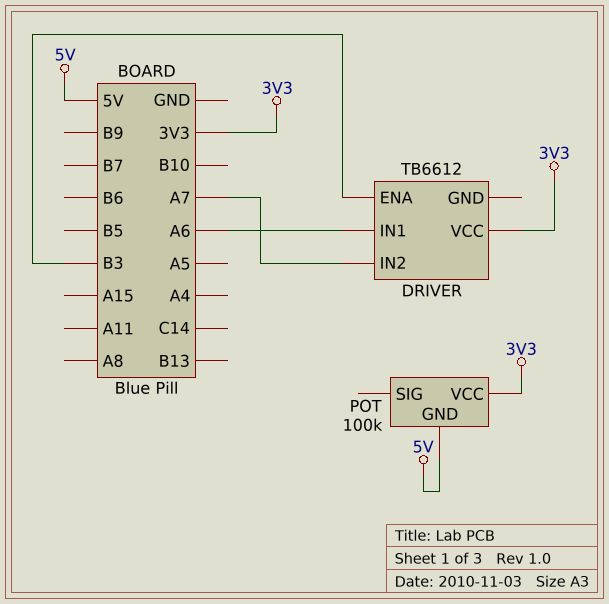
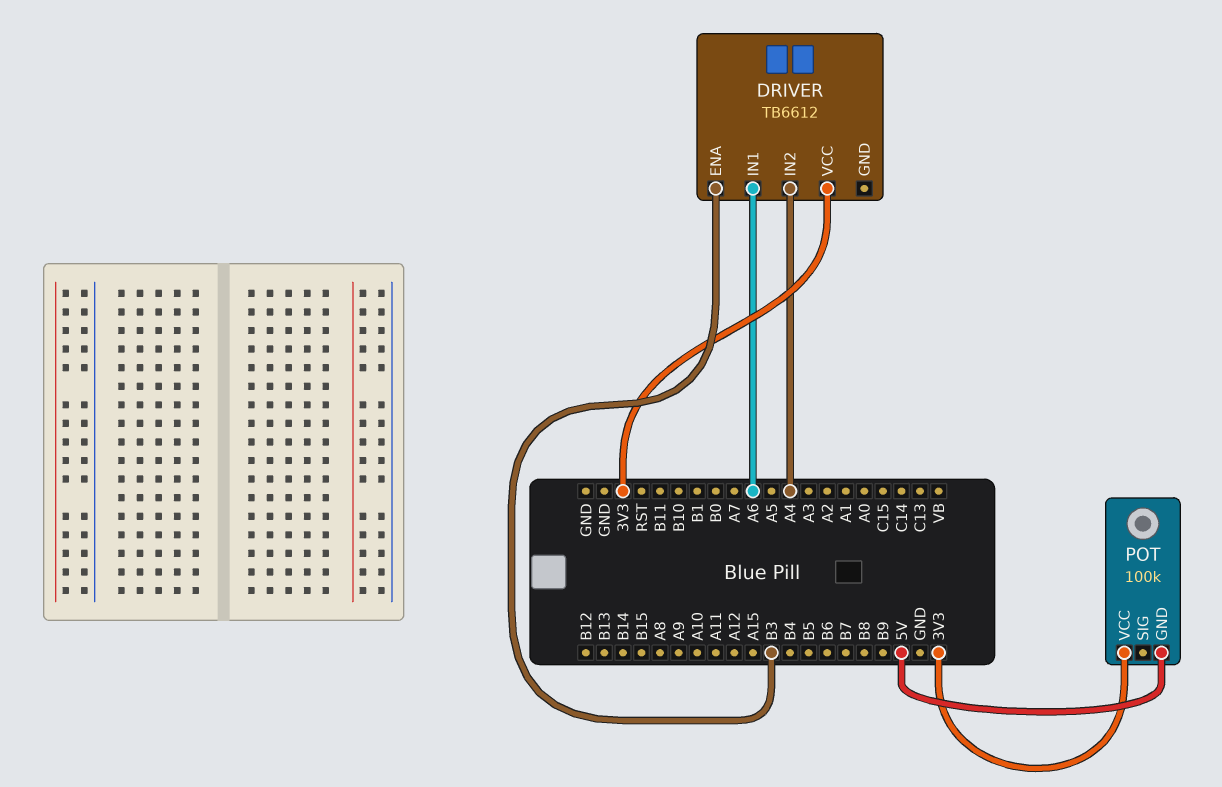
DRIVER pin IN2: A7 -> A4

